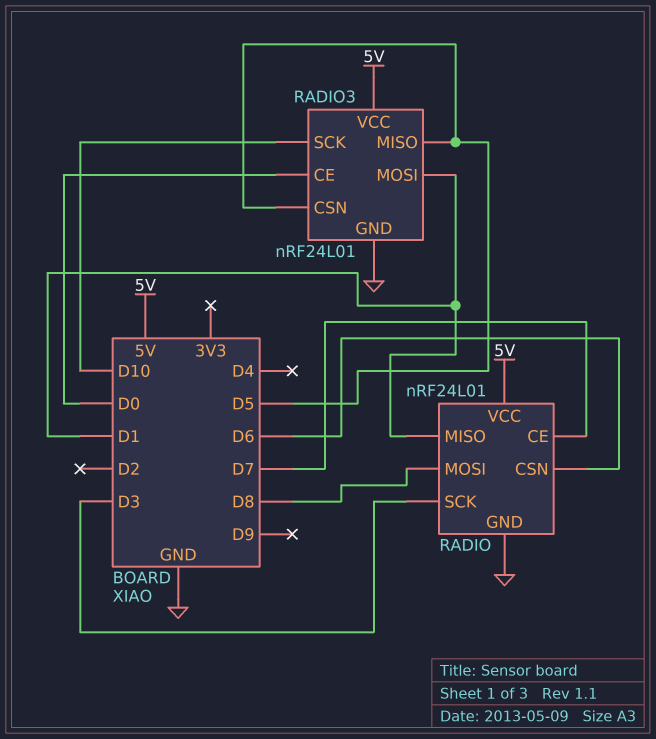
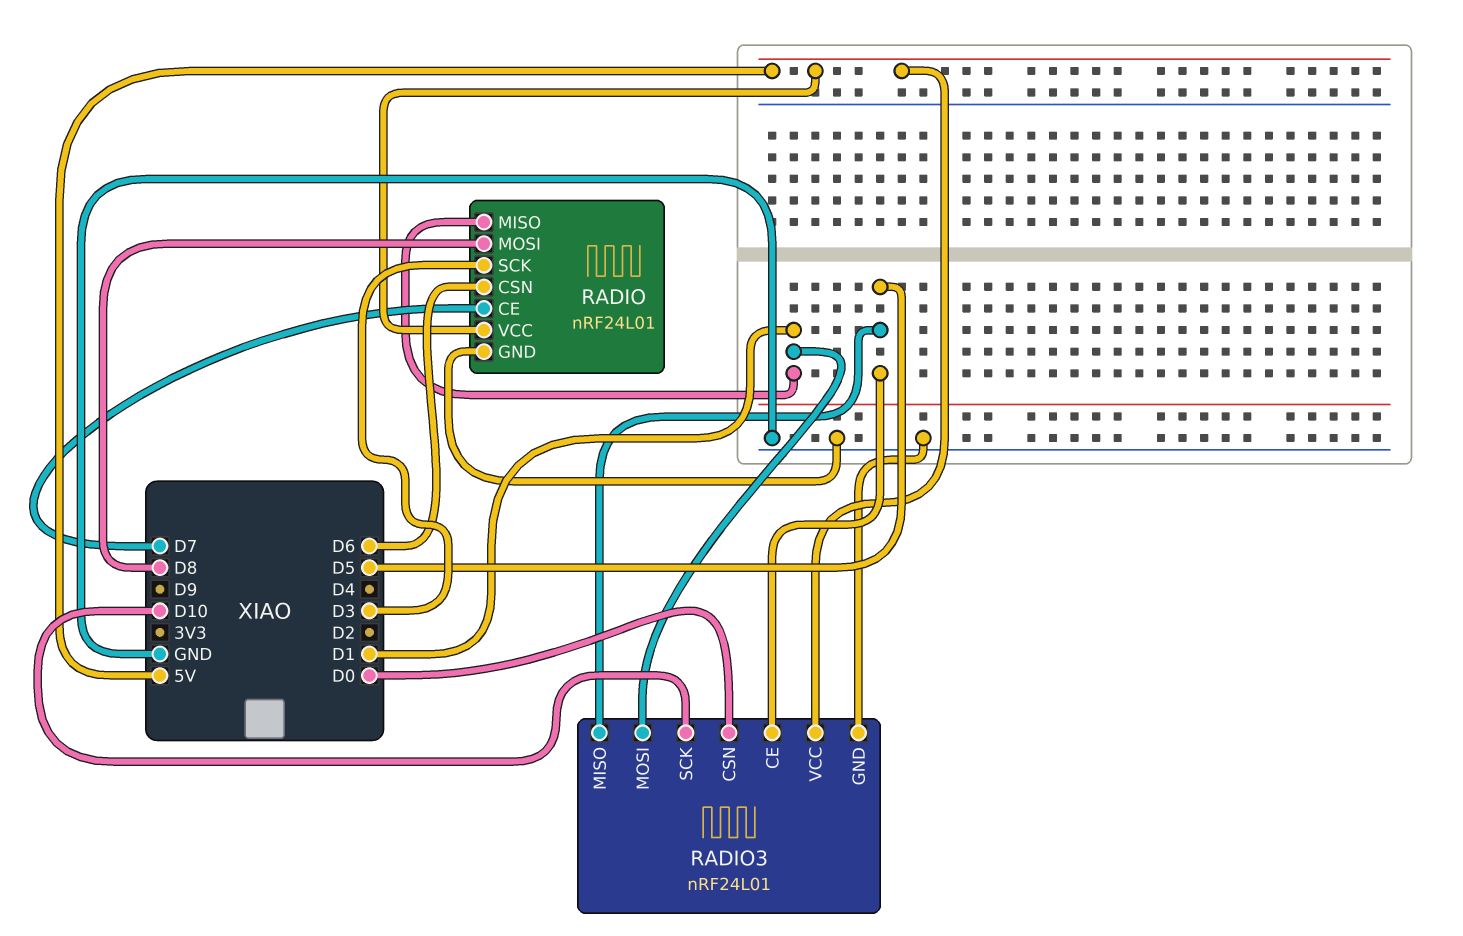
RADIO3 pin CE: D0 -> D5
RADIO3 pin CSN: D5 -> D0

